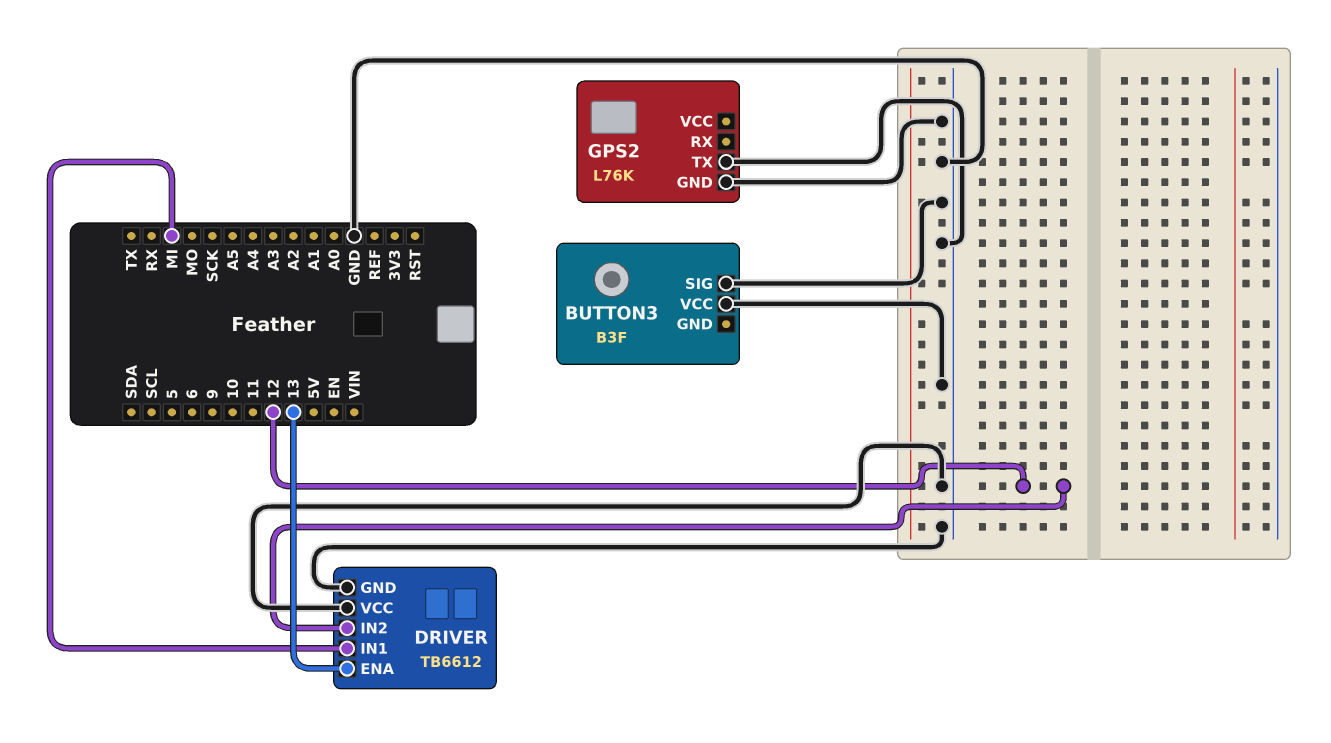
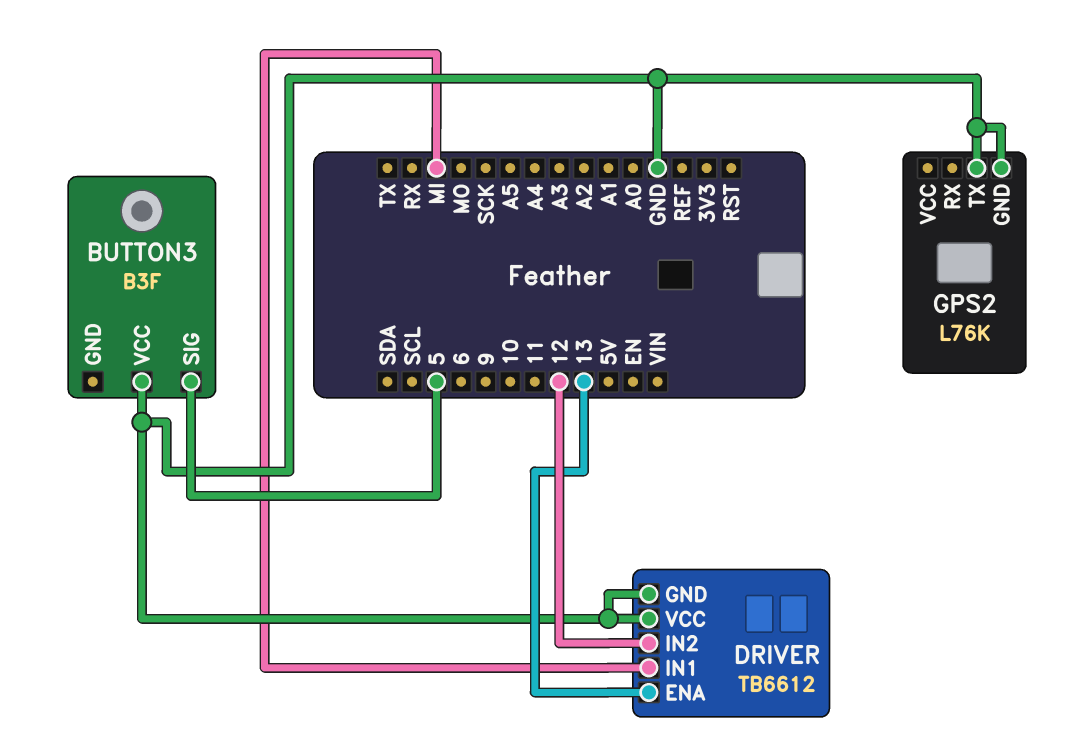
BUTTON3 pin SIG: GND -> 5

